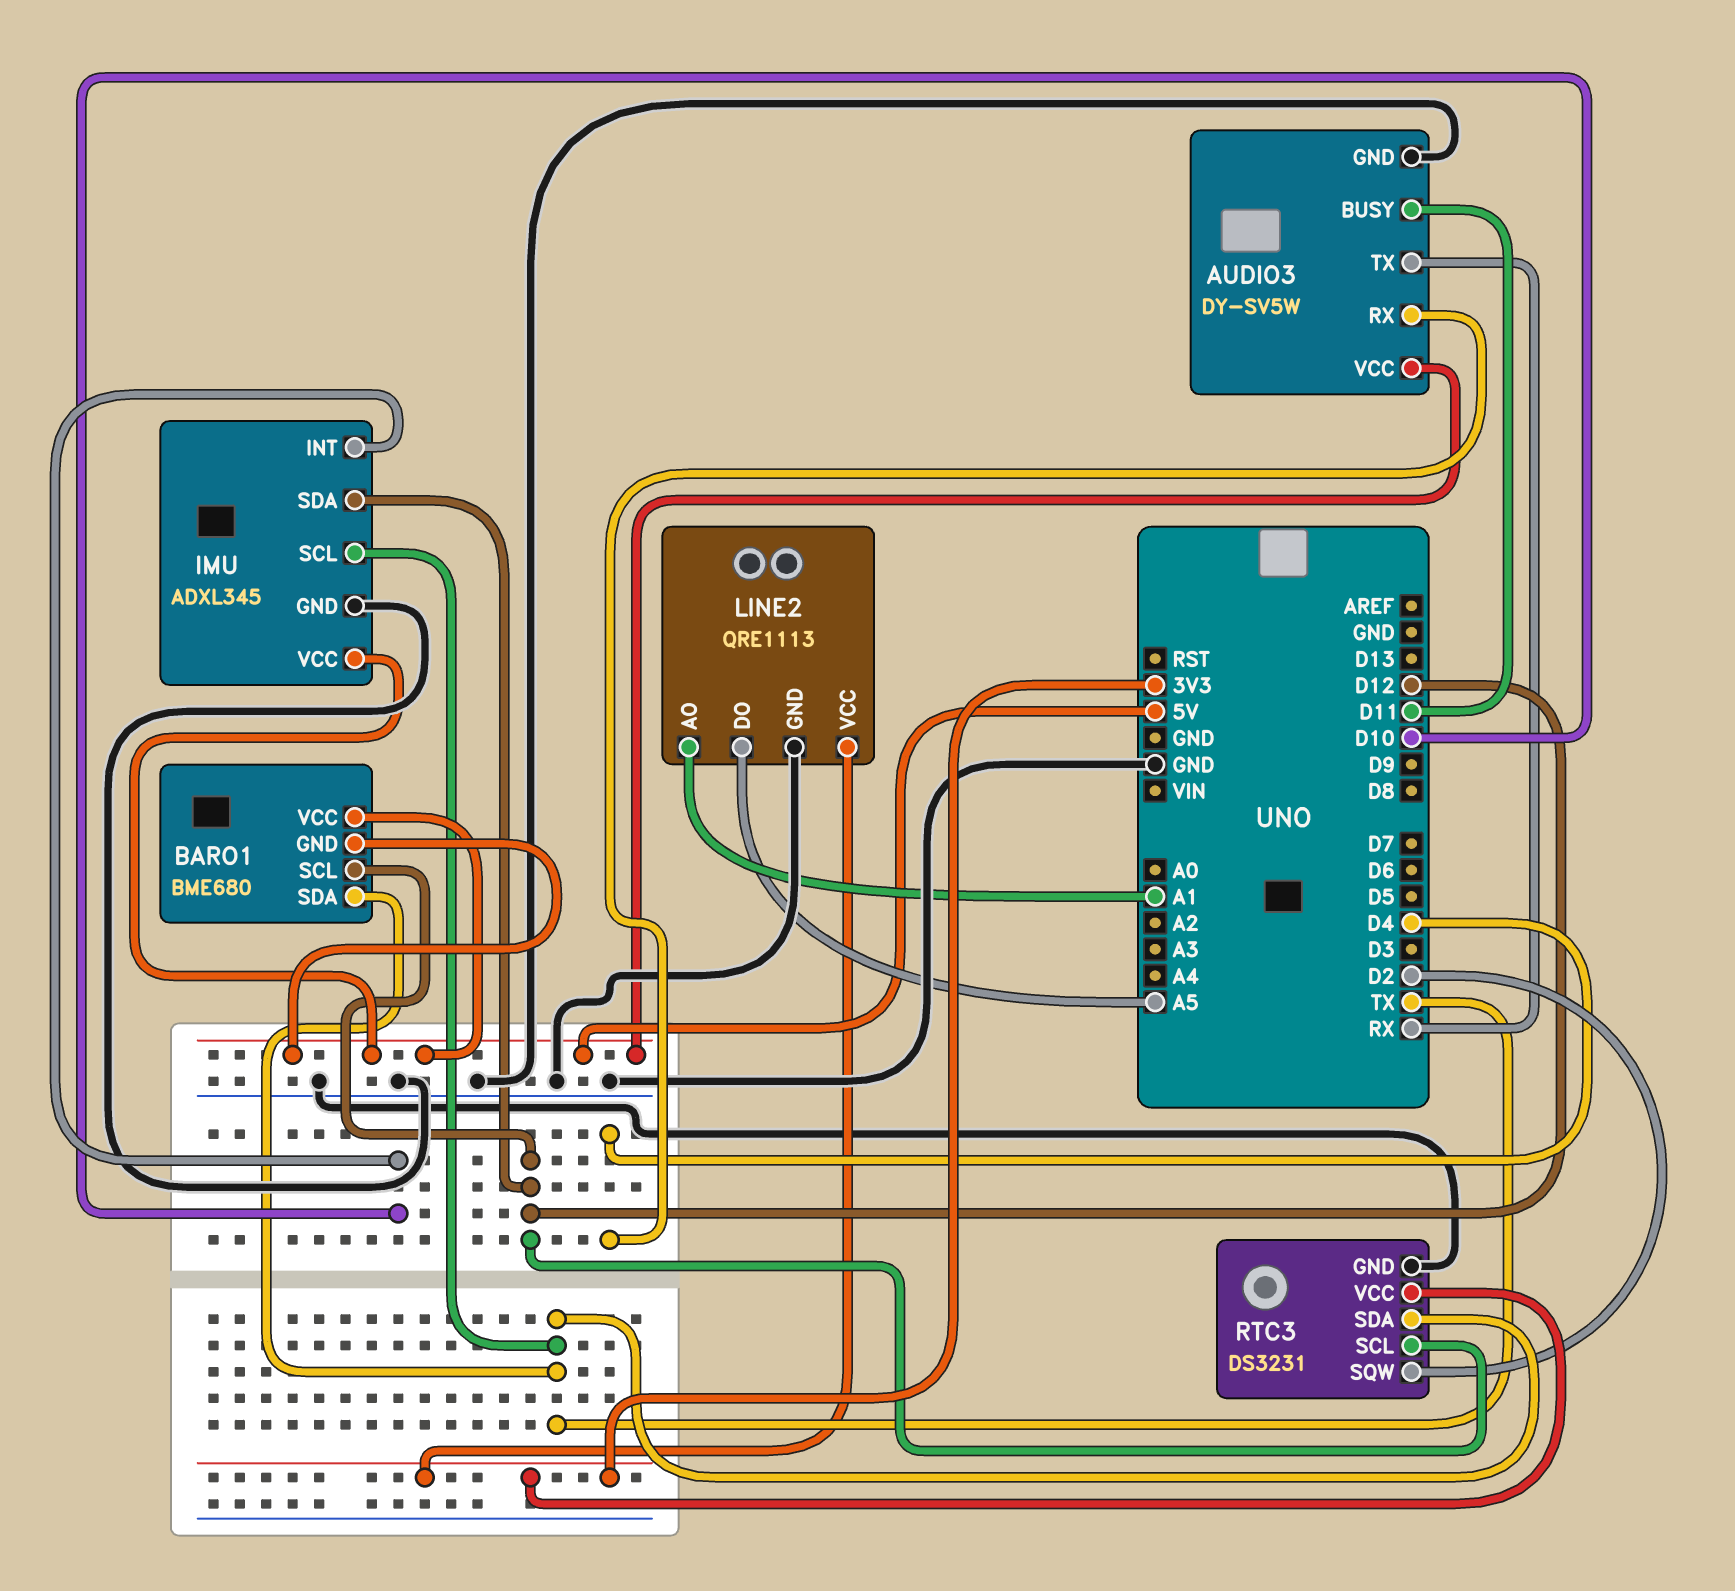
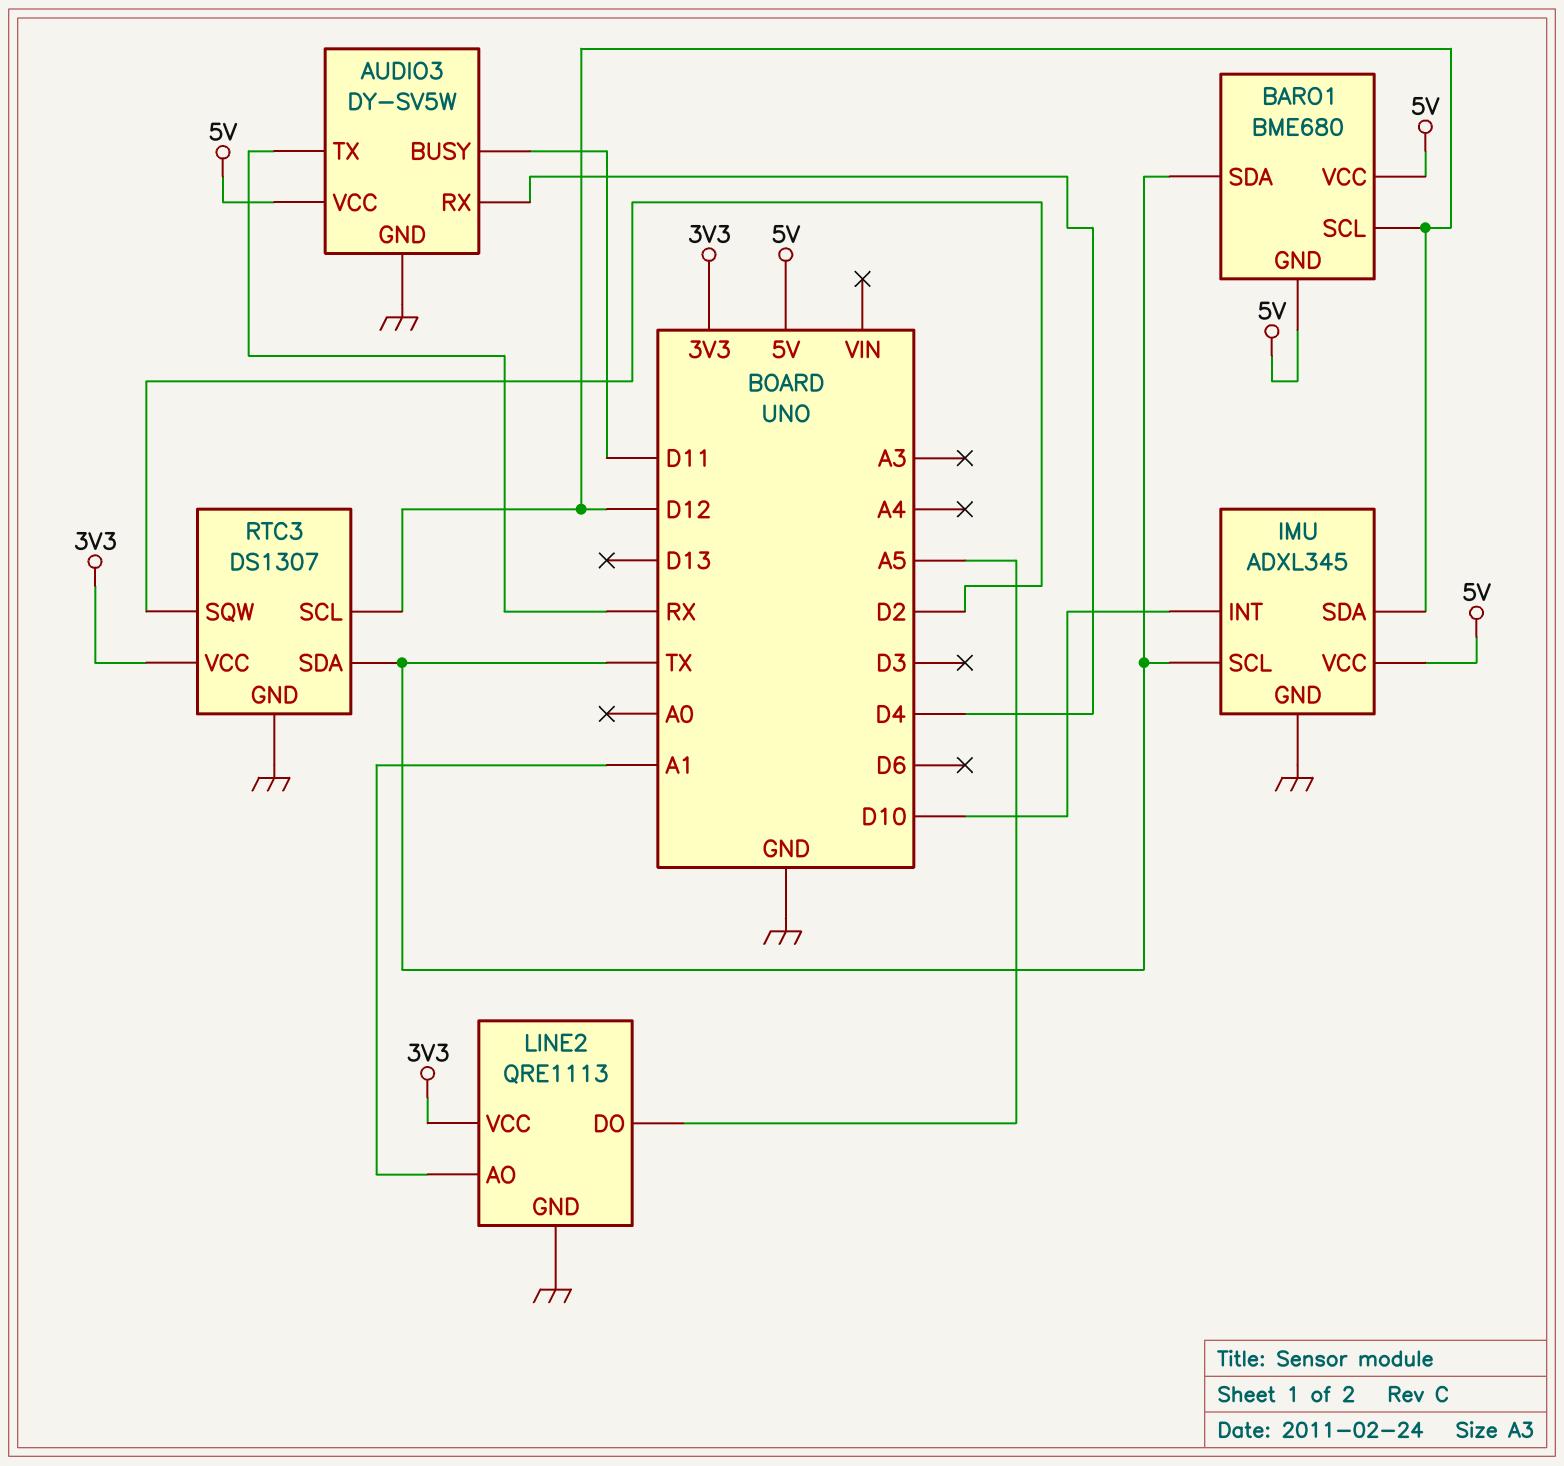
RTC3: DS3231 -> DS1307

